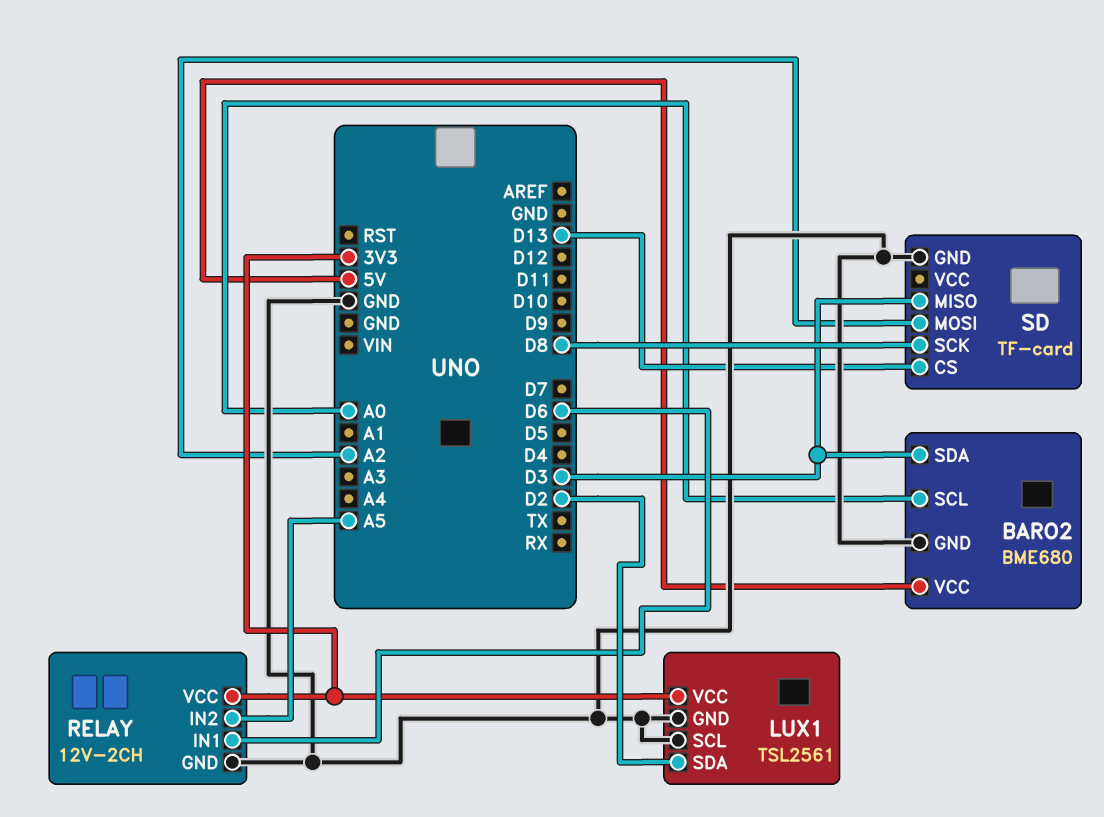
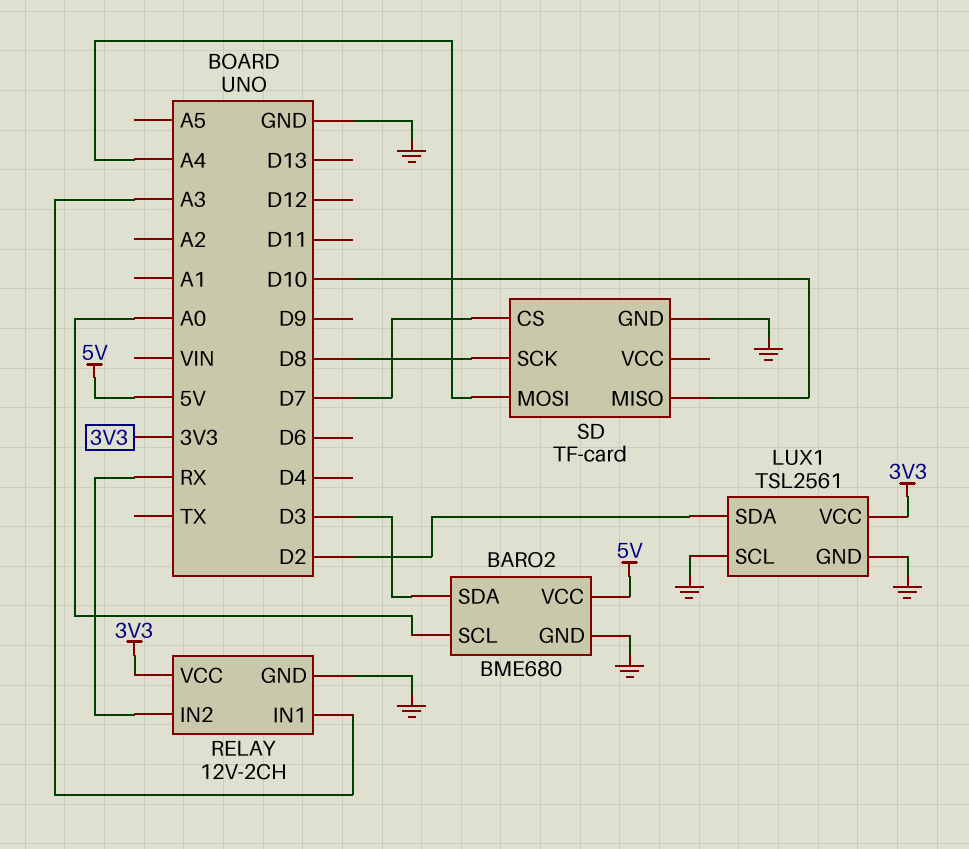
RELAY pin IN1: D6 -> A3
RELAY pin IN2: A5 -> RX
SD pin CS: D13 -> D7
SD pin MISO: D3 -> D10
SD pin MOSI: A2 -> A4

